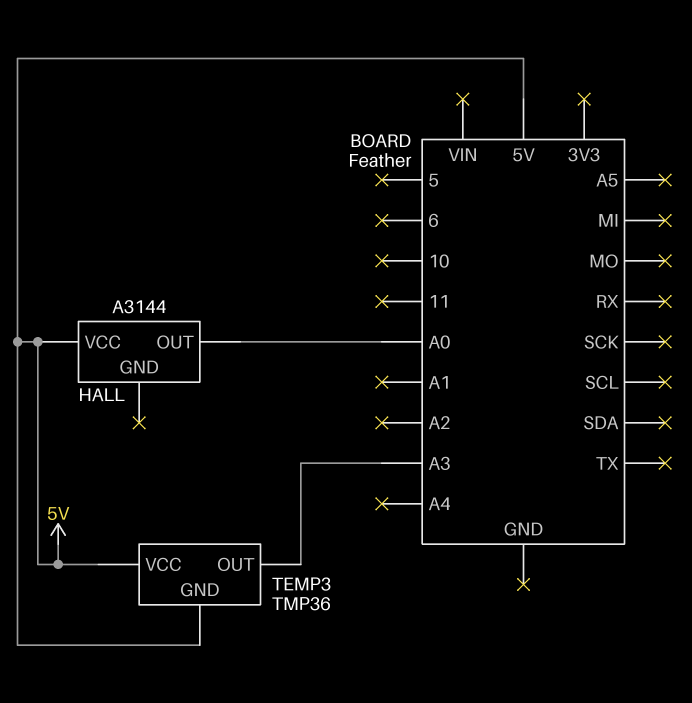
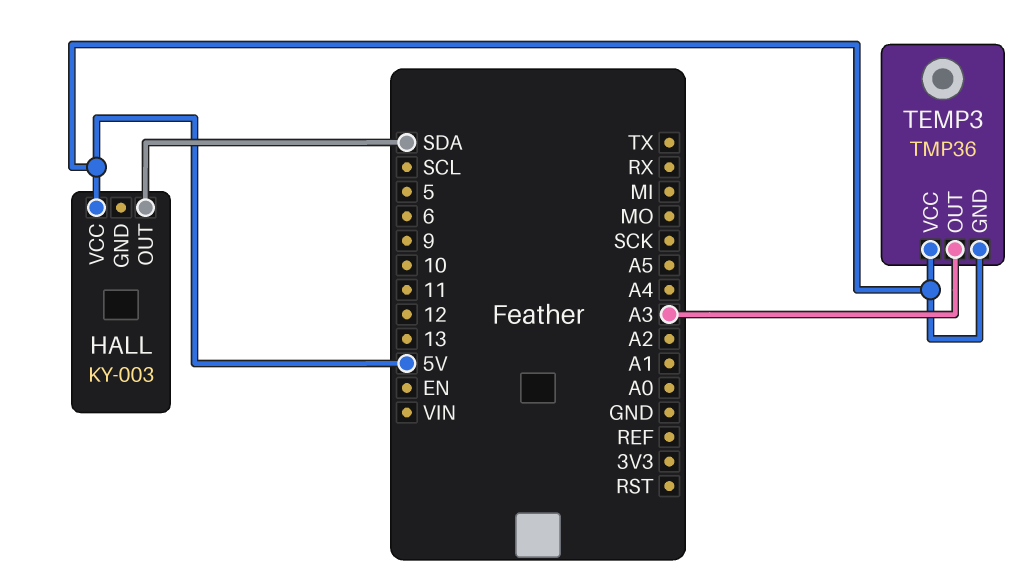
HALL: A3144 -> KY-003
HALL pin OUT: A0 -> SDA

